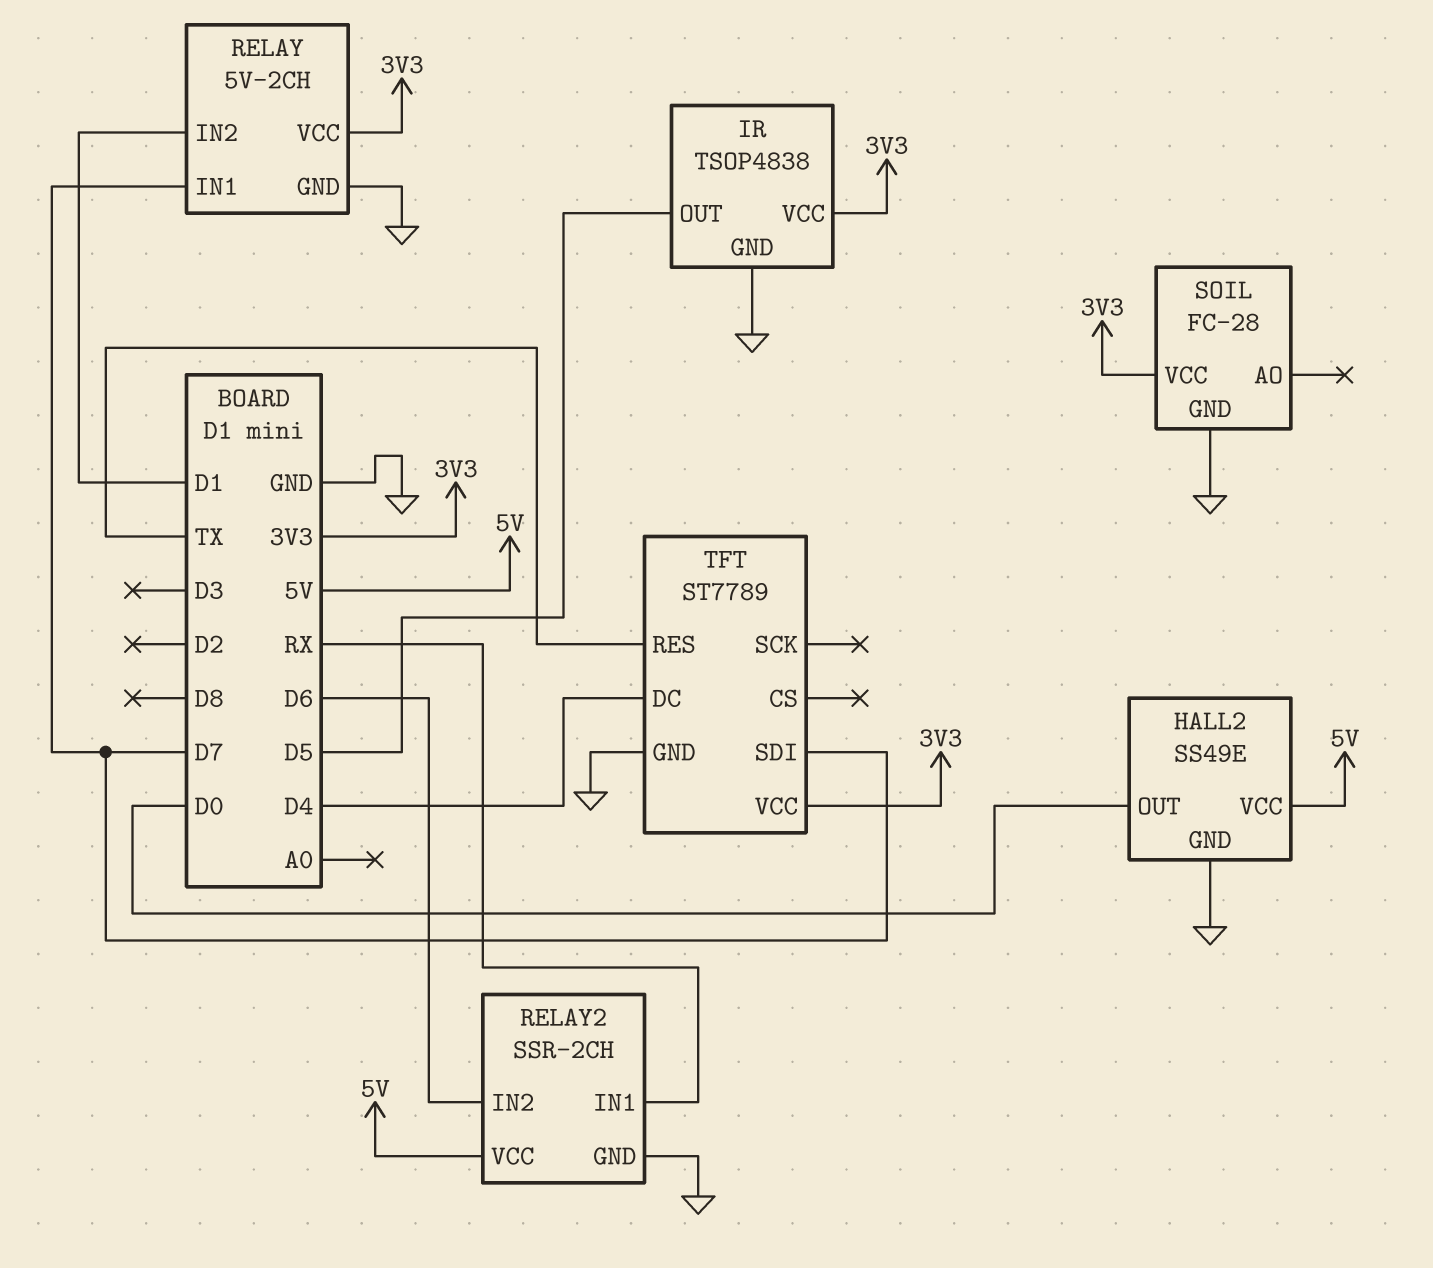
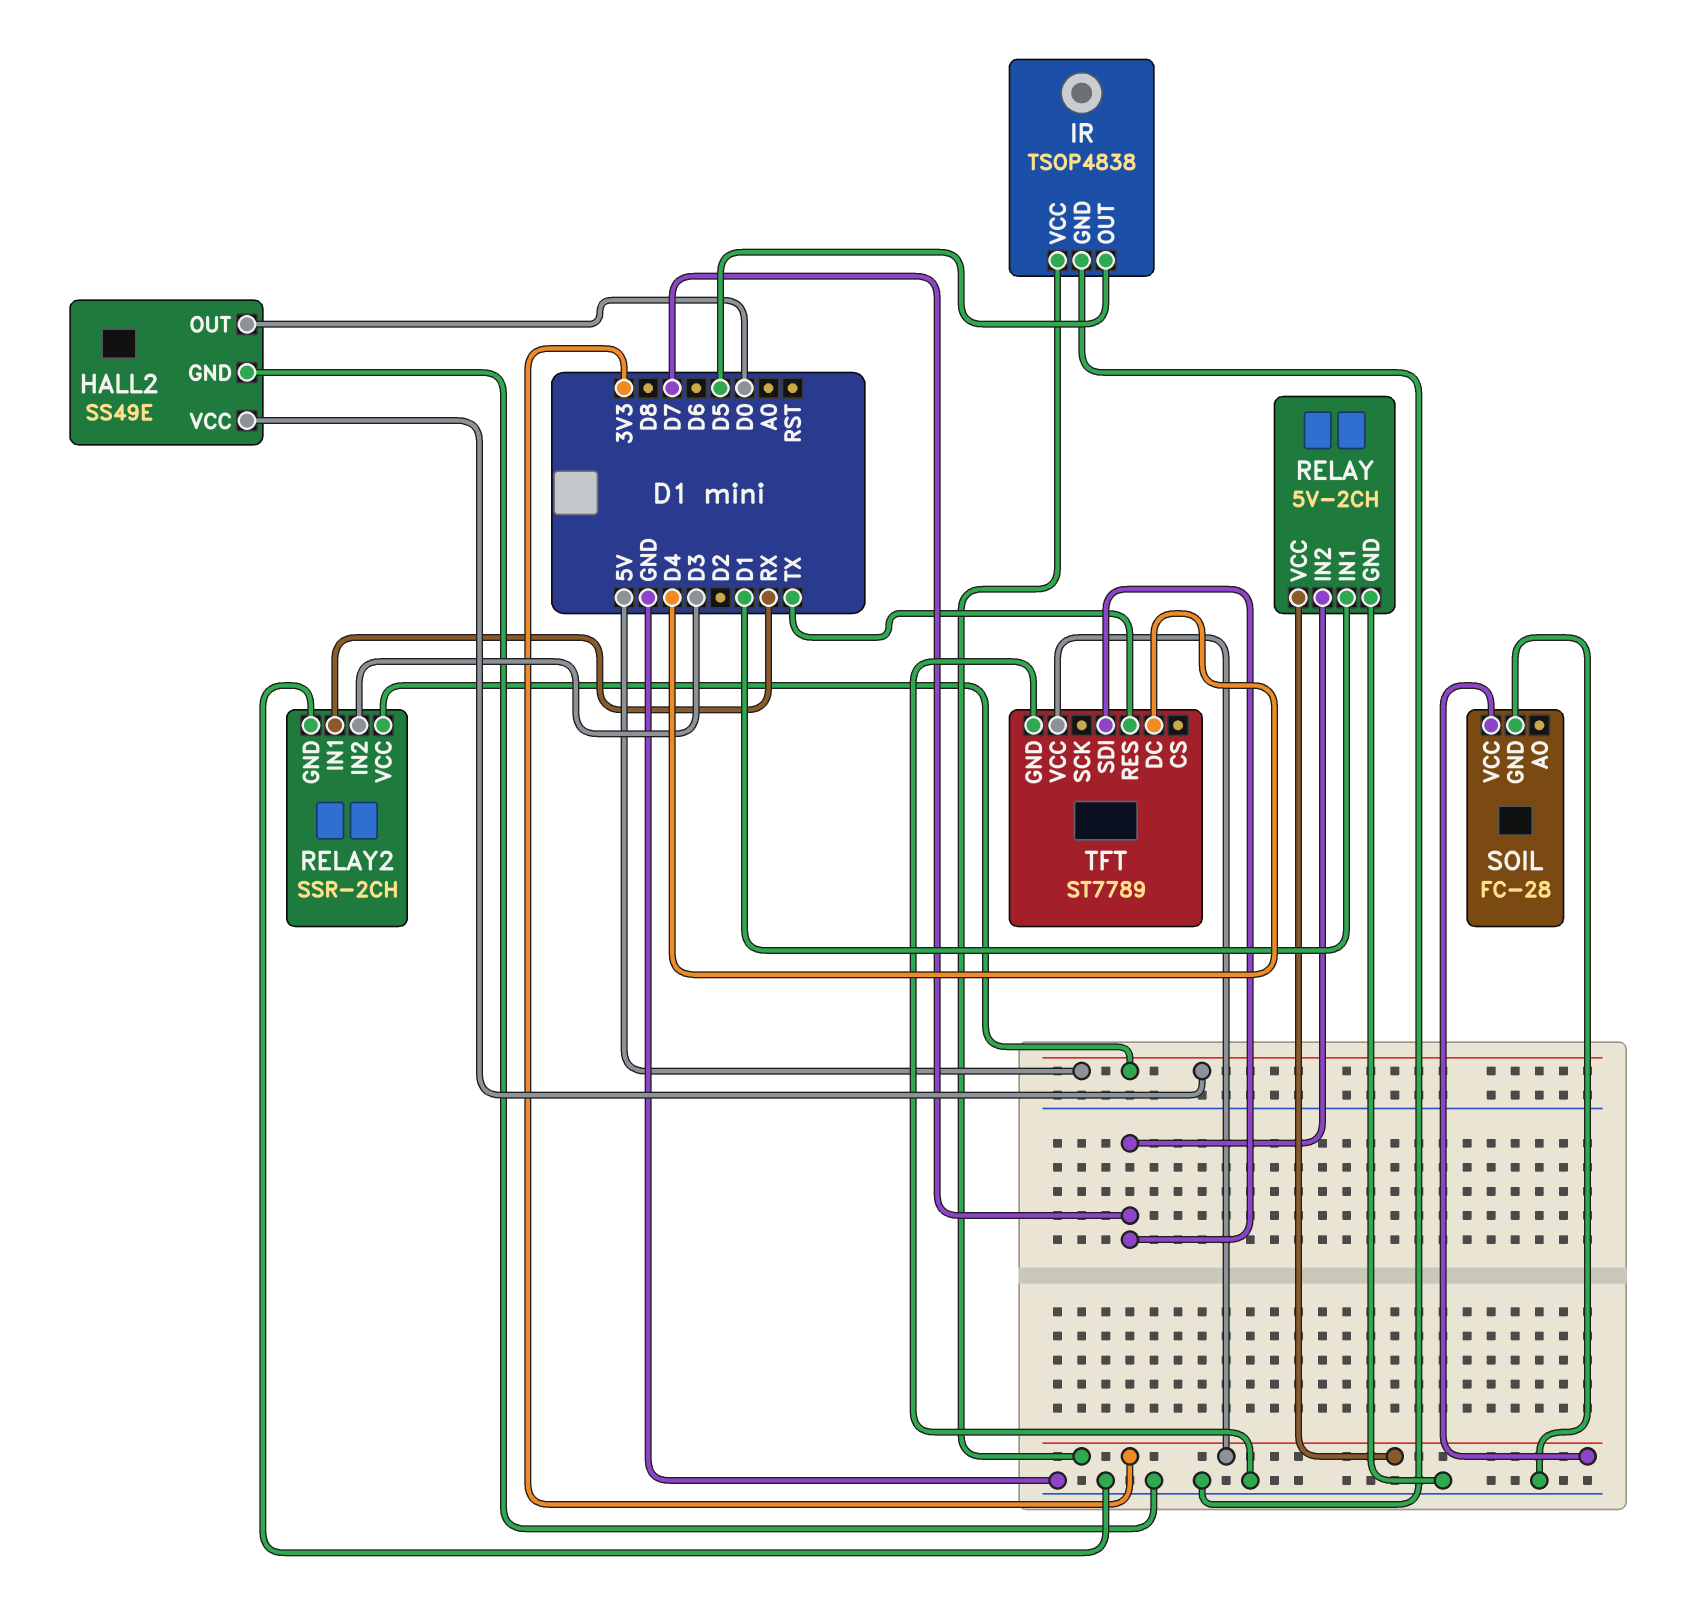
RELAY pin IN1: D7 -> D1
RELAY pin IN2: D1 -> D7
RELAY2 pin IN2: D6 -> D3

